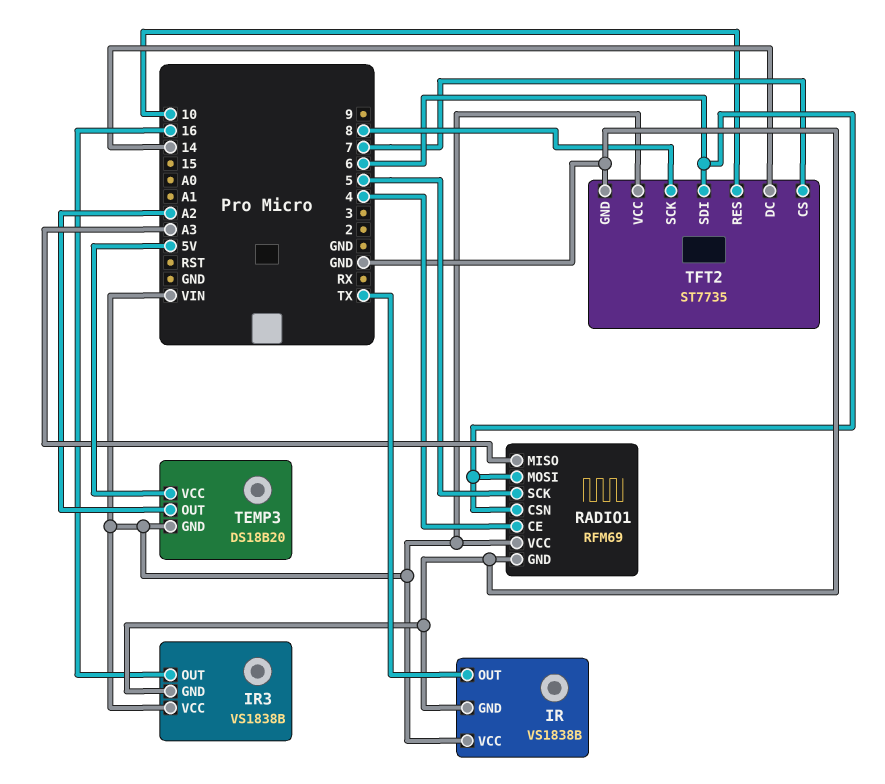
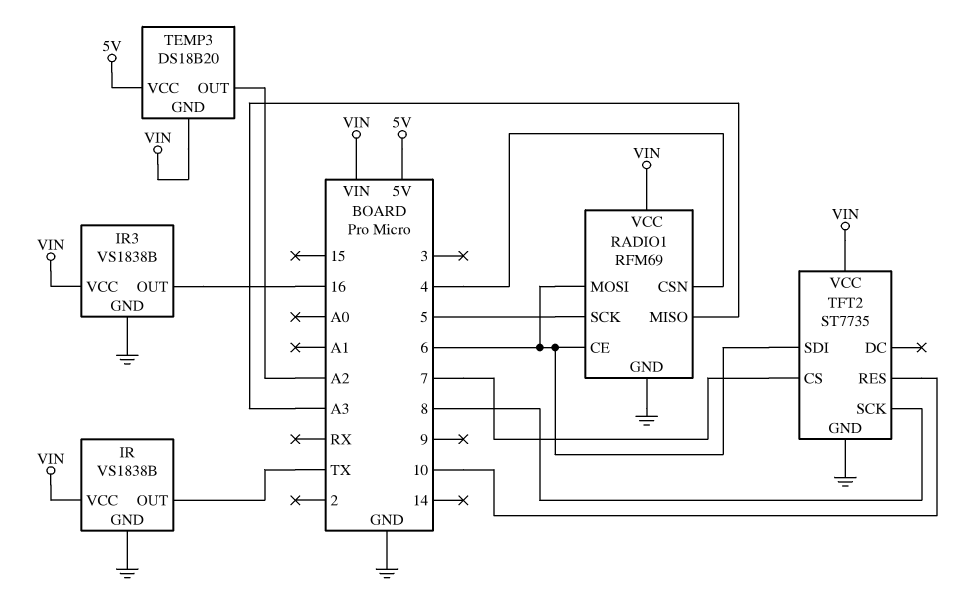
RADIO1 pin CE: 4 -> 6
RADIO1 pin CSN: 6 -> 4
TFT2 pin DC: 14 -> none

